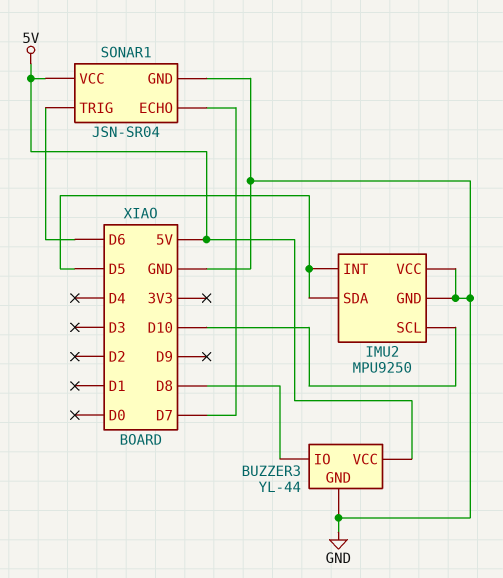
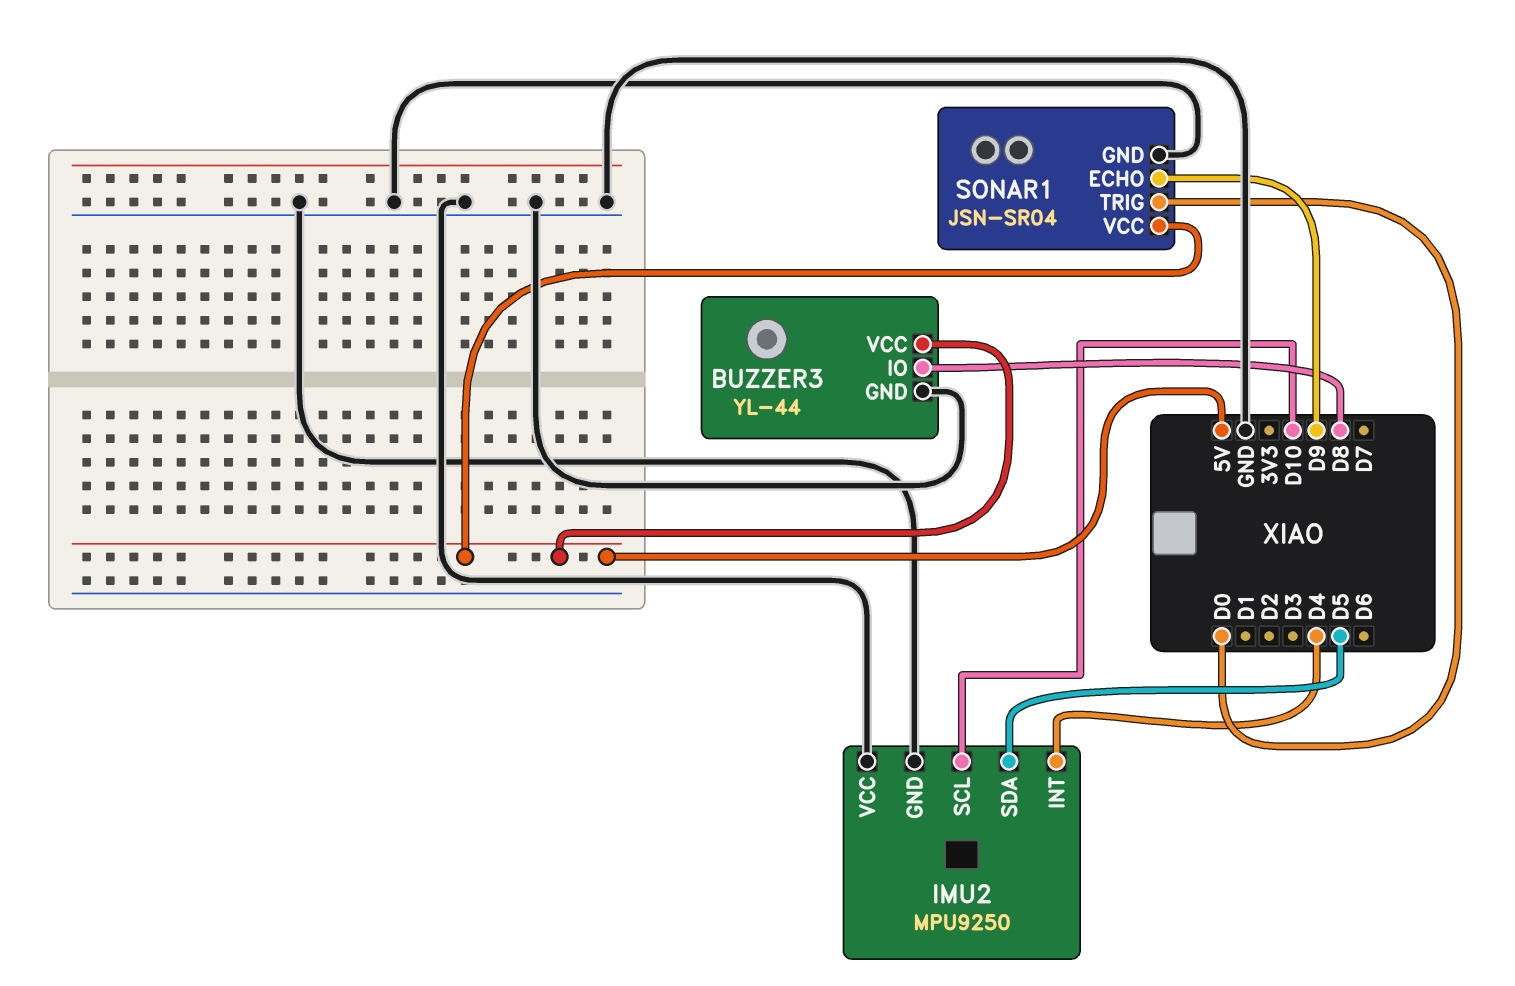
IMU2 pin INT: D5 -> D4
SONAR1 pin ECHO: D7 -> D9
SONAR1 pin TRIG: D6 -> D0

